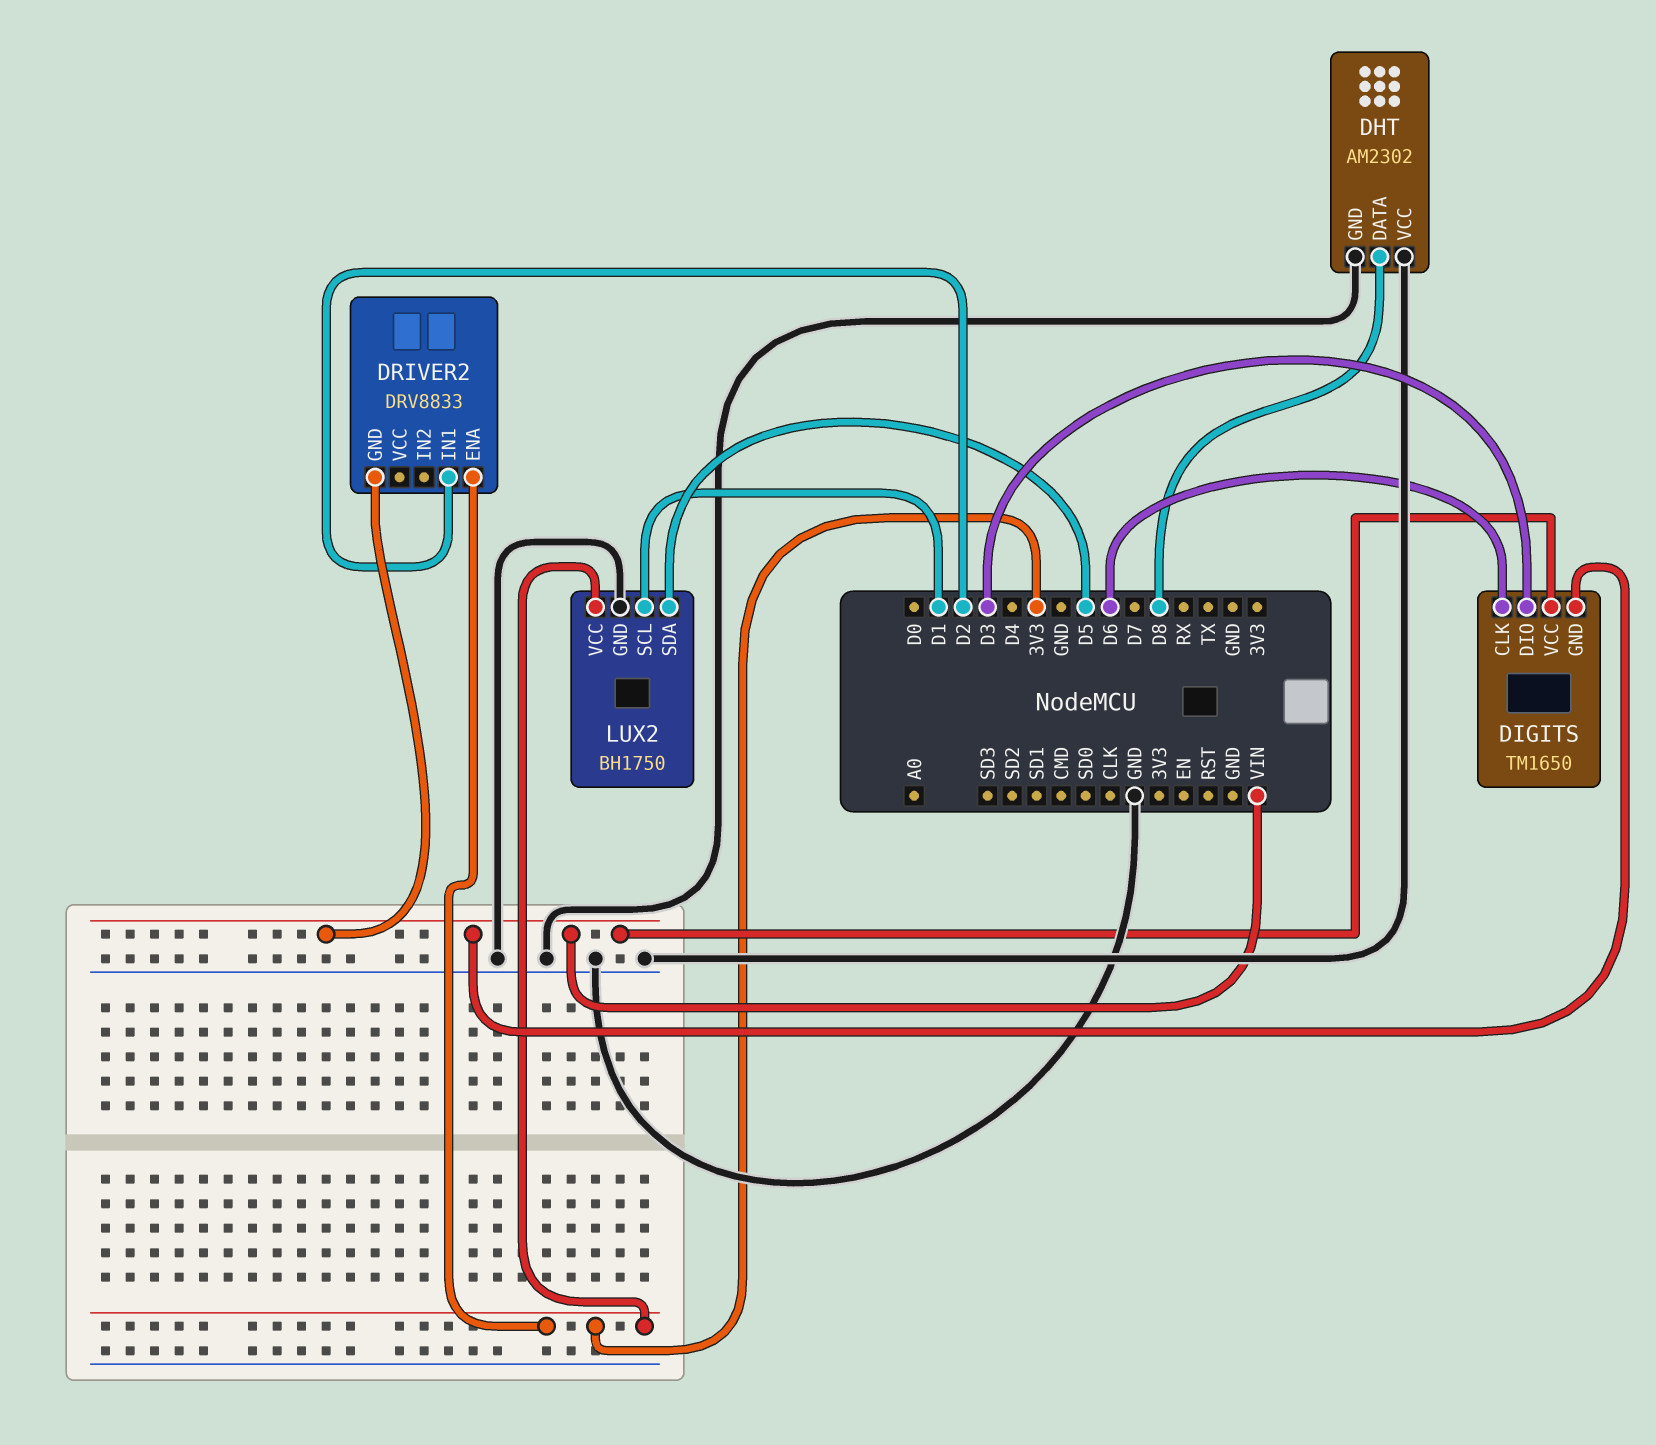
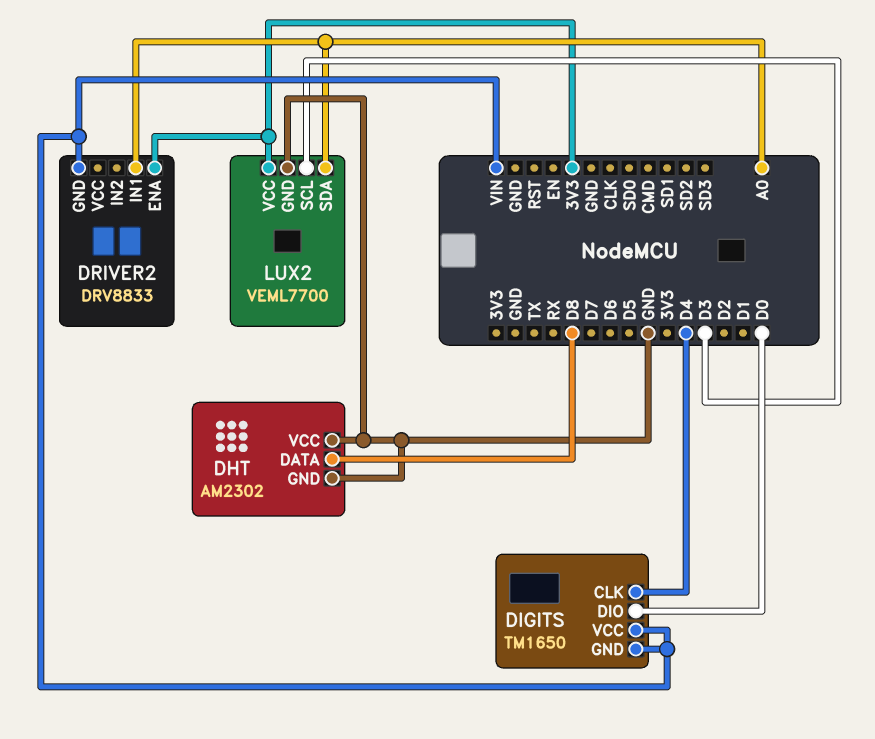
DIGITS pin CLK: D6 -> D4
DIGITS pin DIO: D3 -> D0
DRIVER2 pin IN1: D2 -> A0
LUX2: BH1750 -> VEML7700
LUX2 pin SCL: D1 -> D3
LUX2 pin SDA: D5 -> A0

